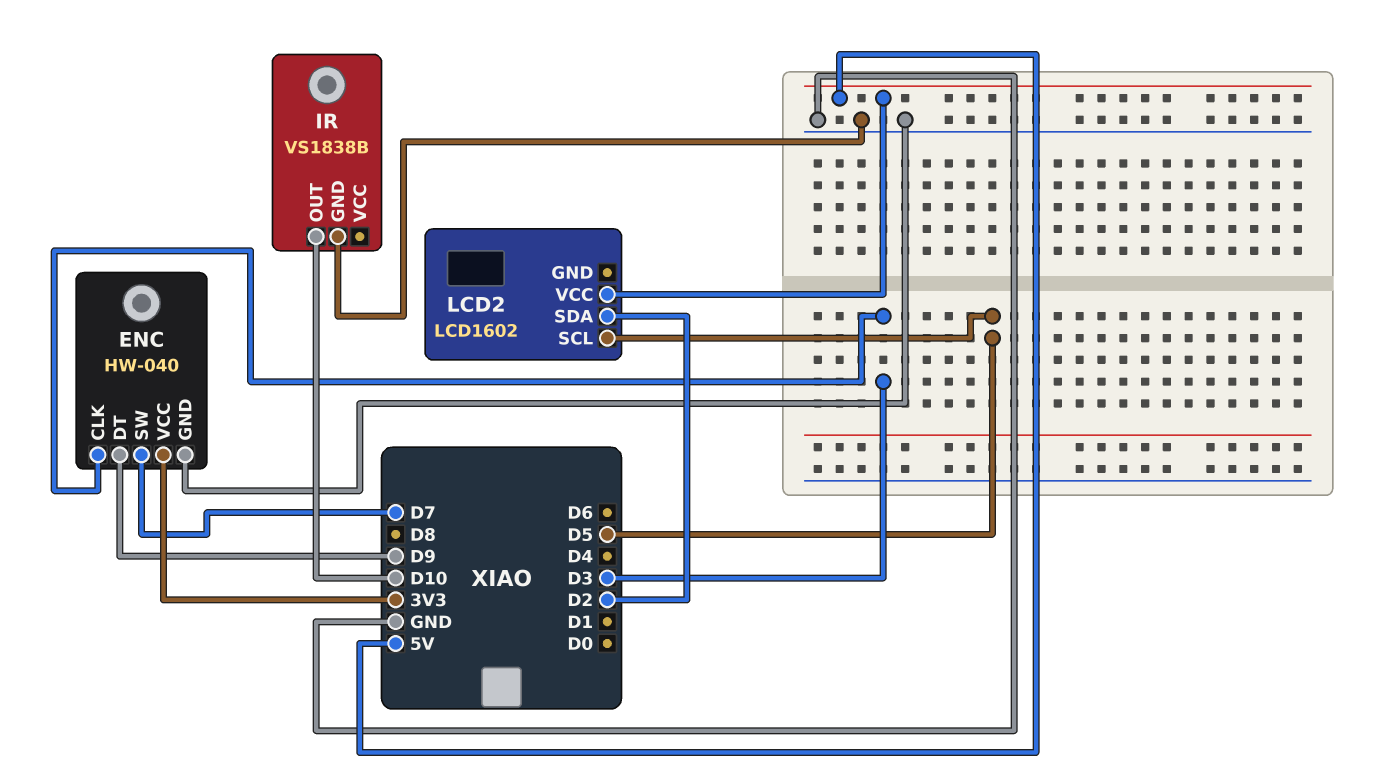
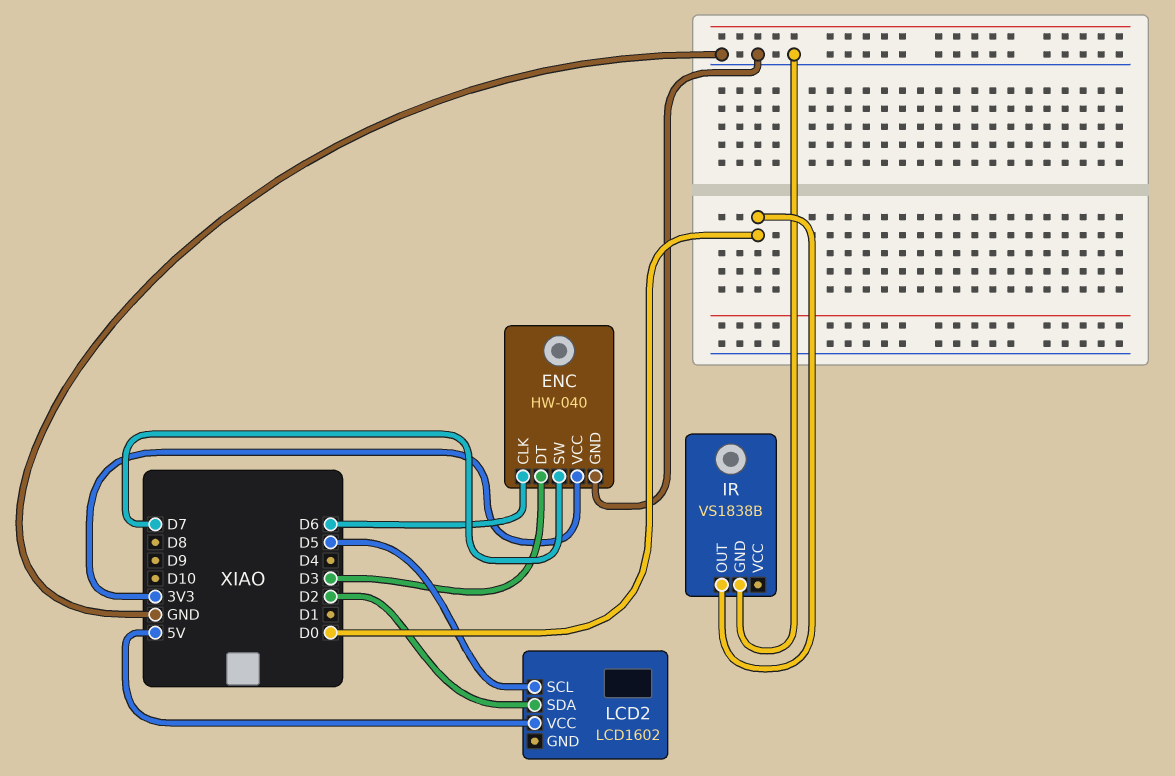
ENC pin CLK: D3 -> D6
ENC pin DT: D9 -> D3
IR pin OUT: D10 -> D0

